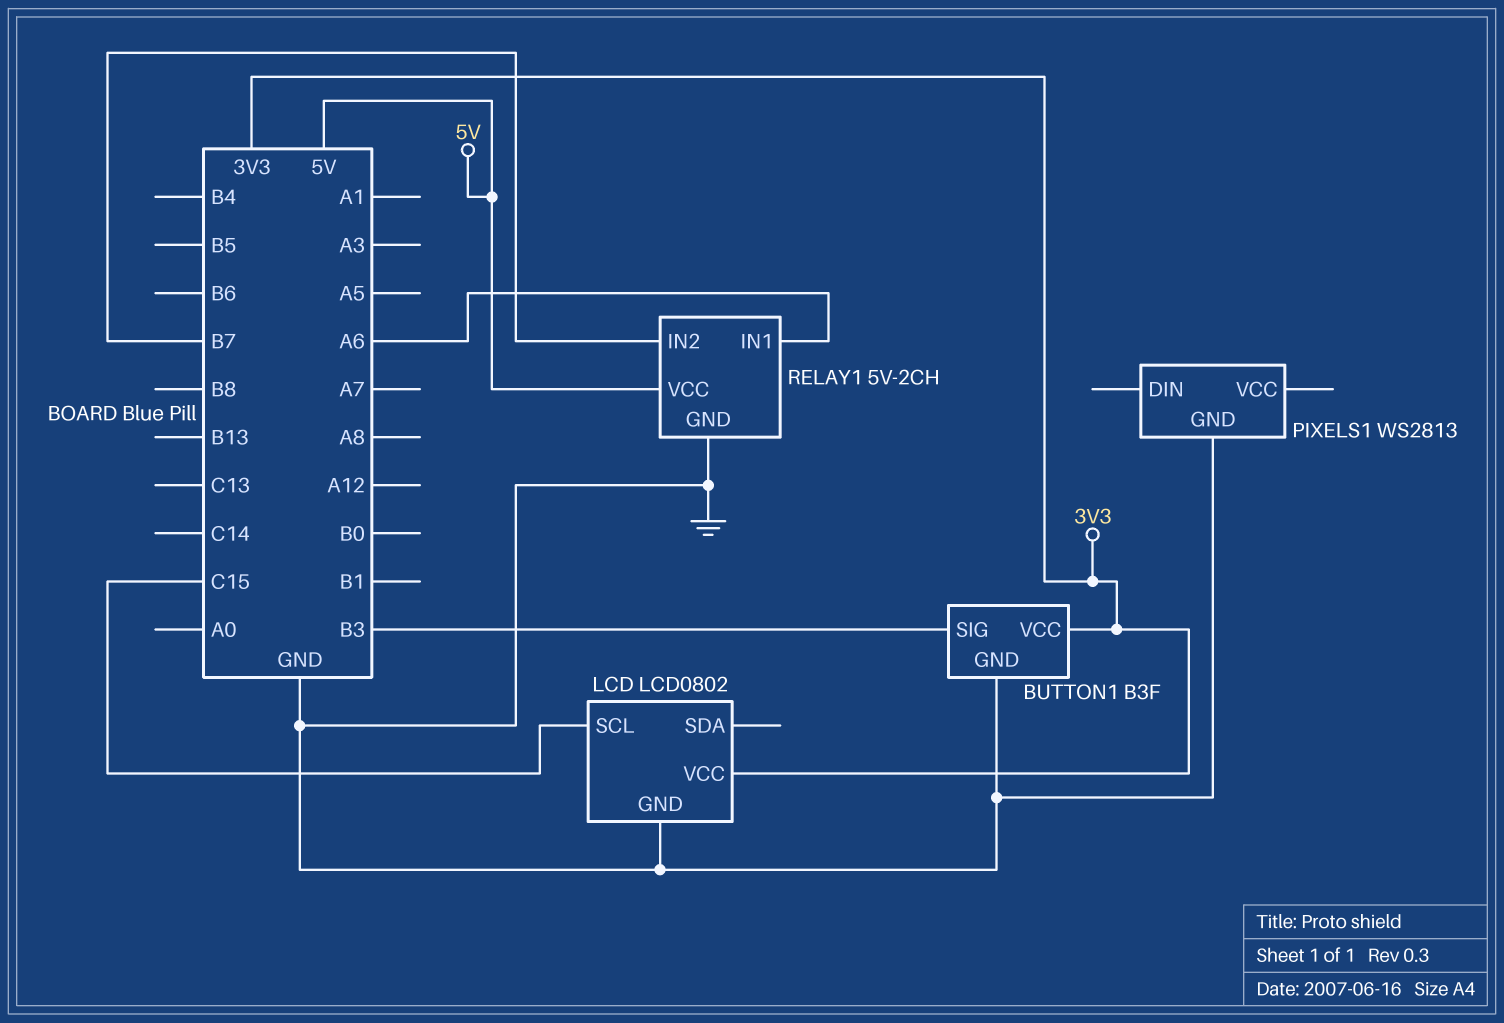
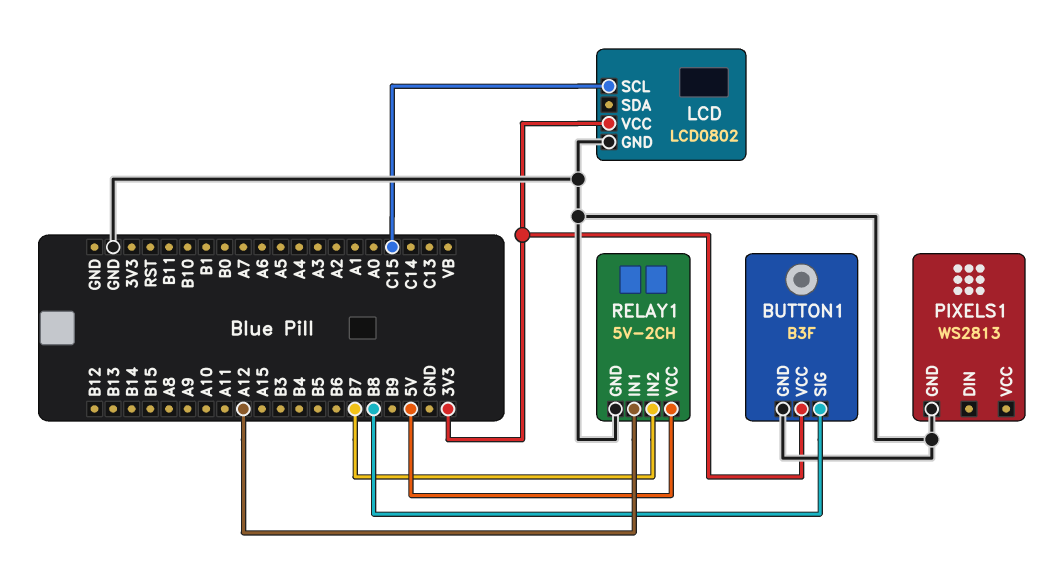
BUTTON1 pin SIG: B3 -> B8
RELAY1 pin IN1: A6 -> A12

